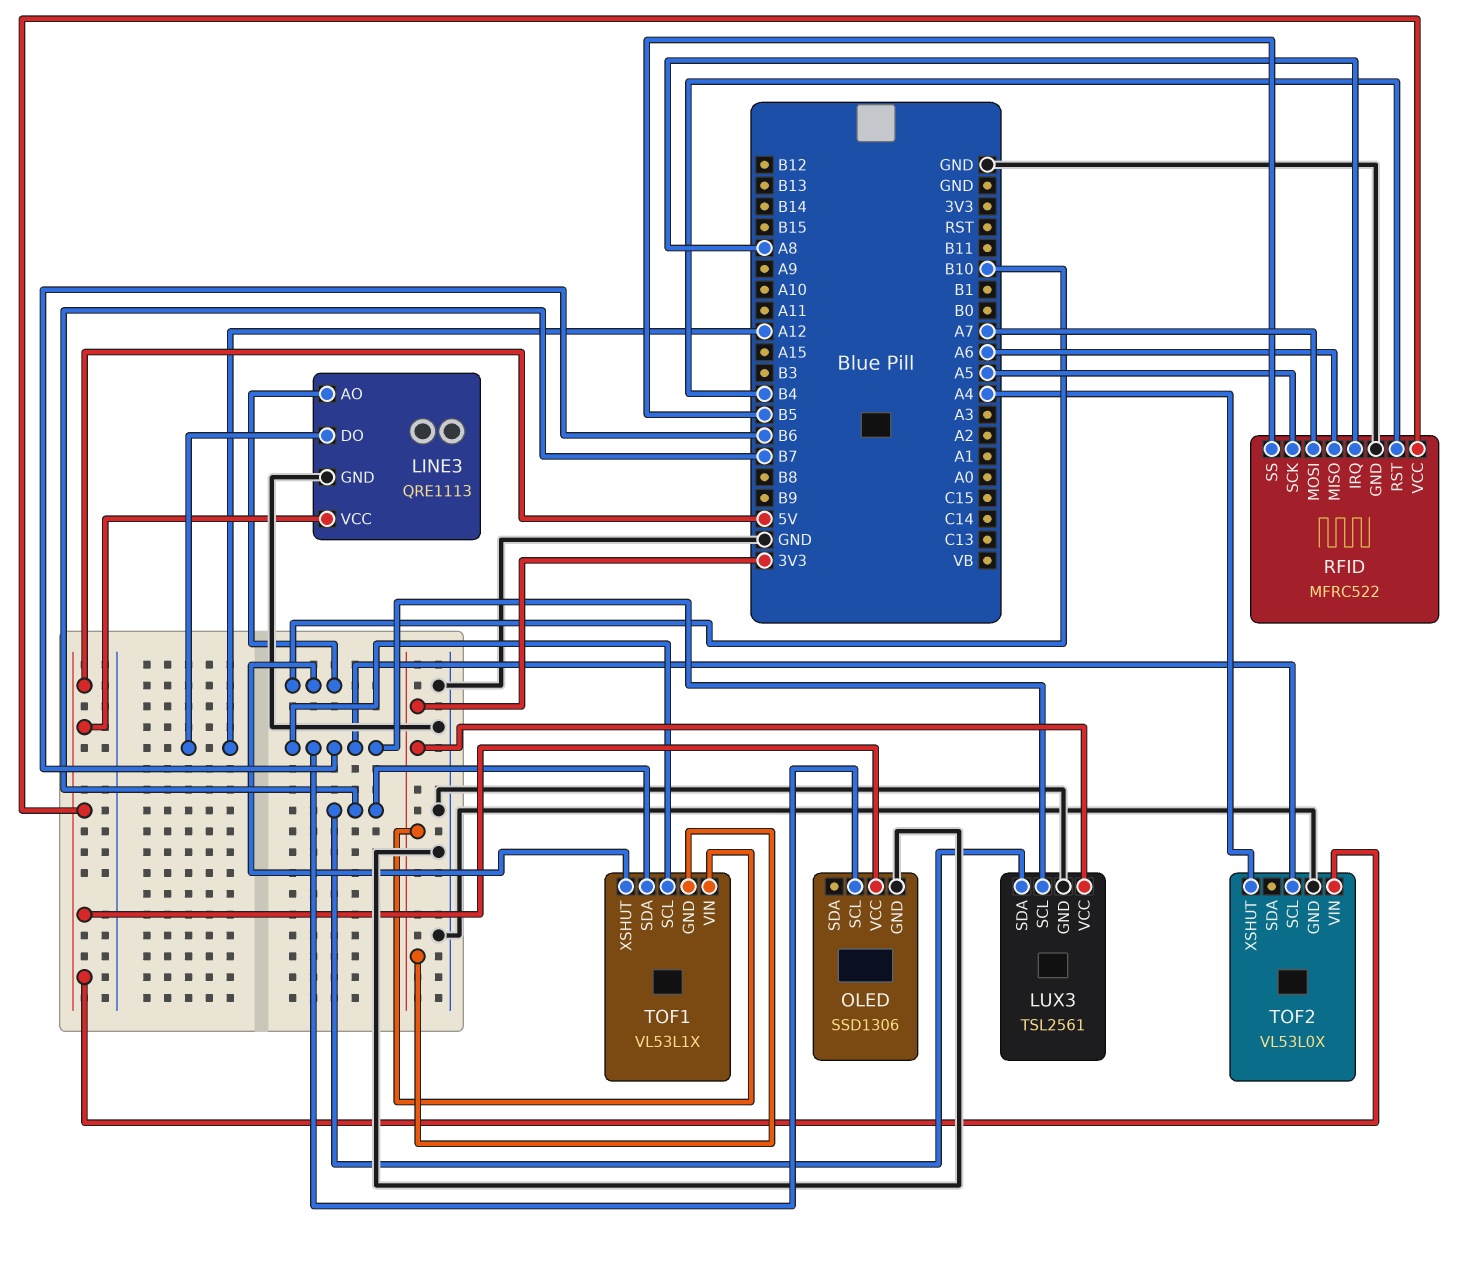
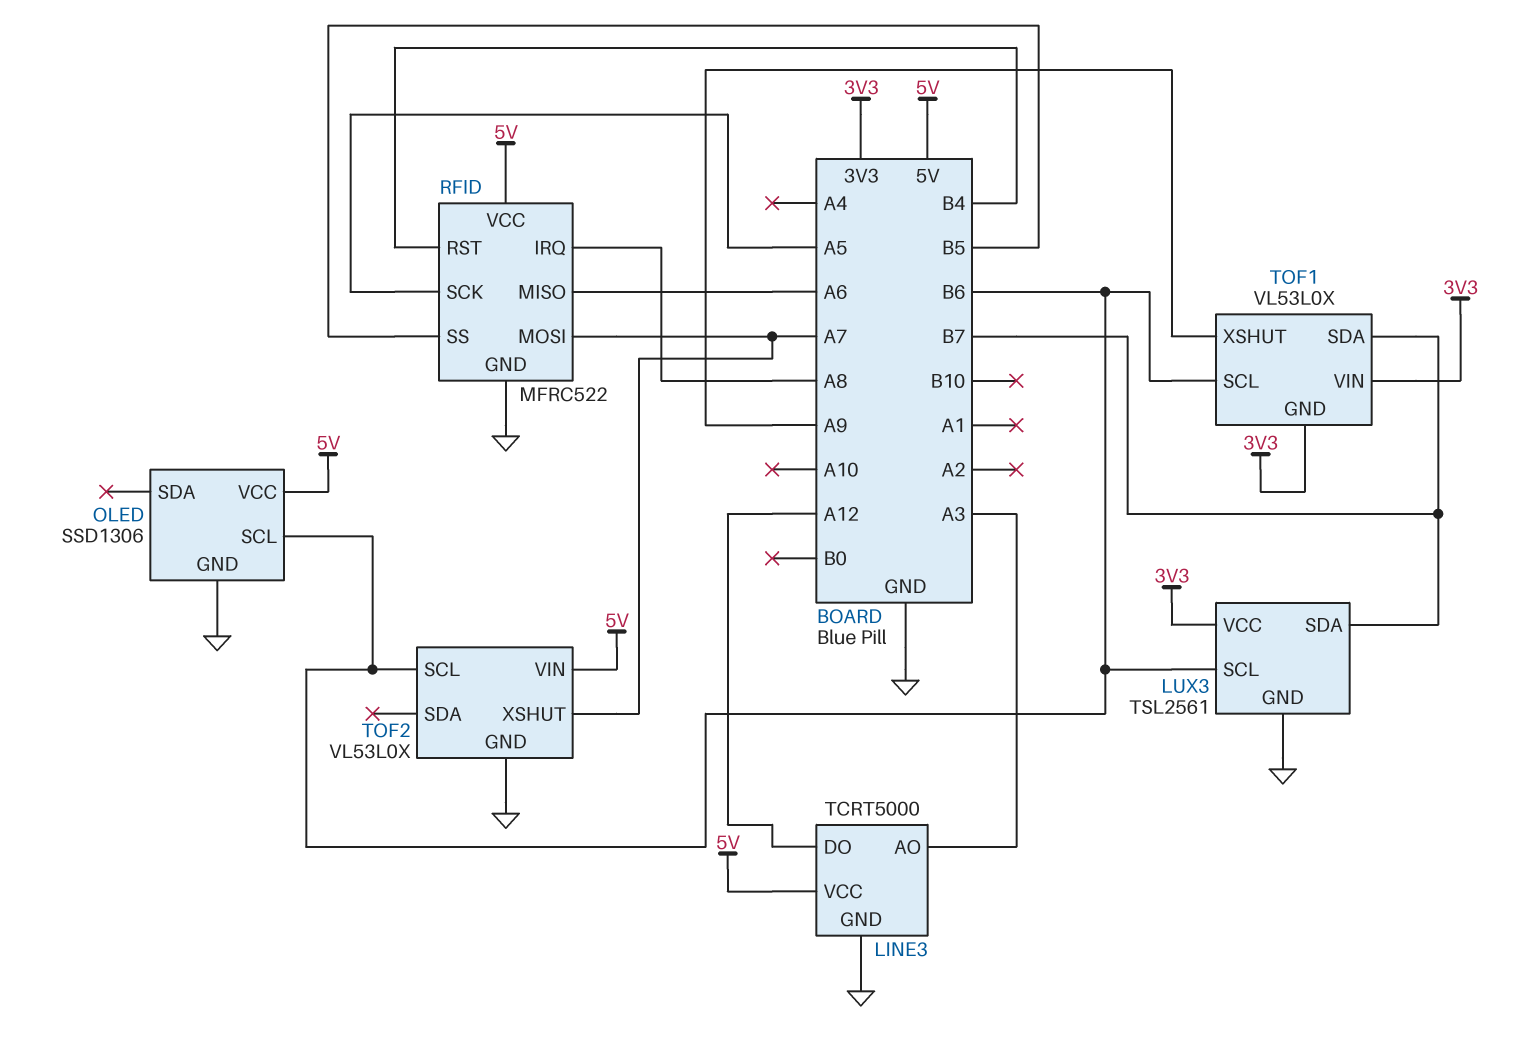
LINE3: QRE1113 -> TCRT5000
LINE3 pin AO: B10 -> A3
TOF1: VL53L1X -> VL53L0X
TOF1 pin XSHUT: B10 -> A9
TOF2 pin XSHUT: A4 -> A7

